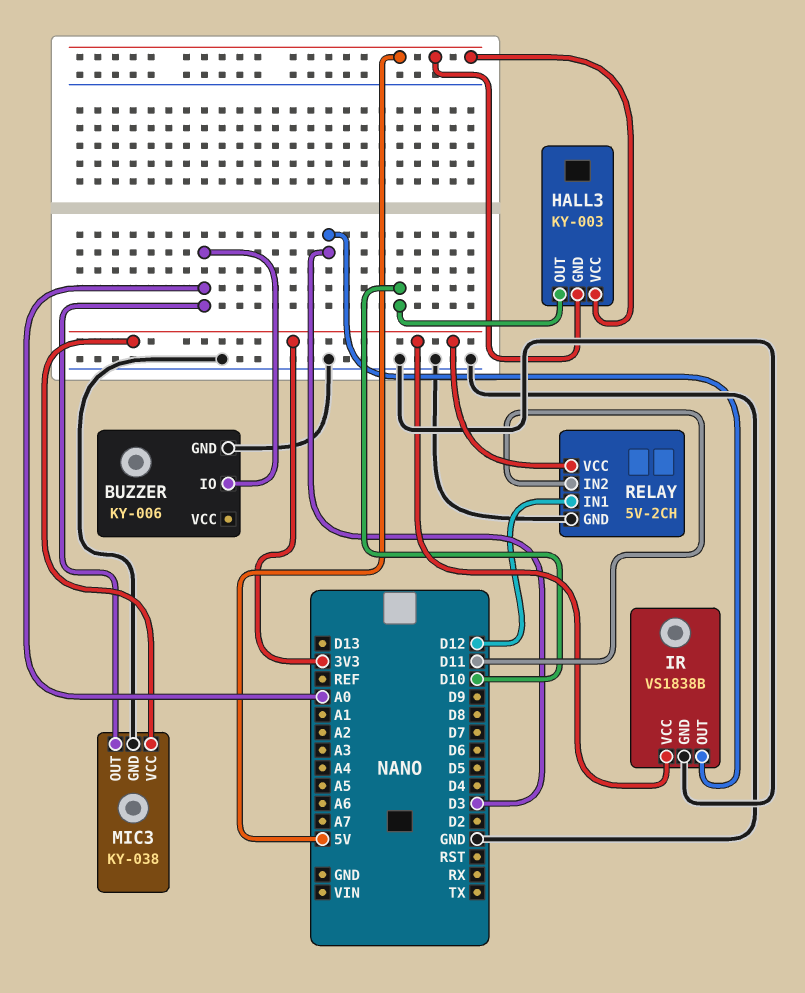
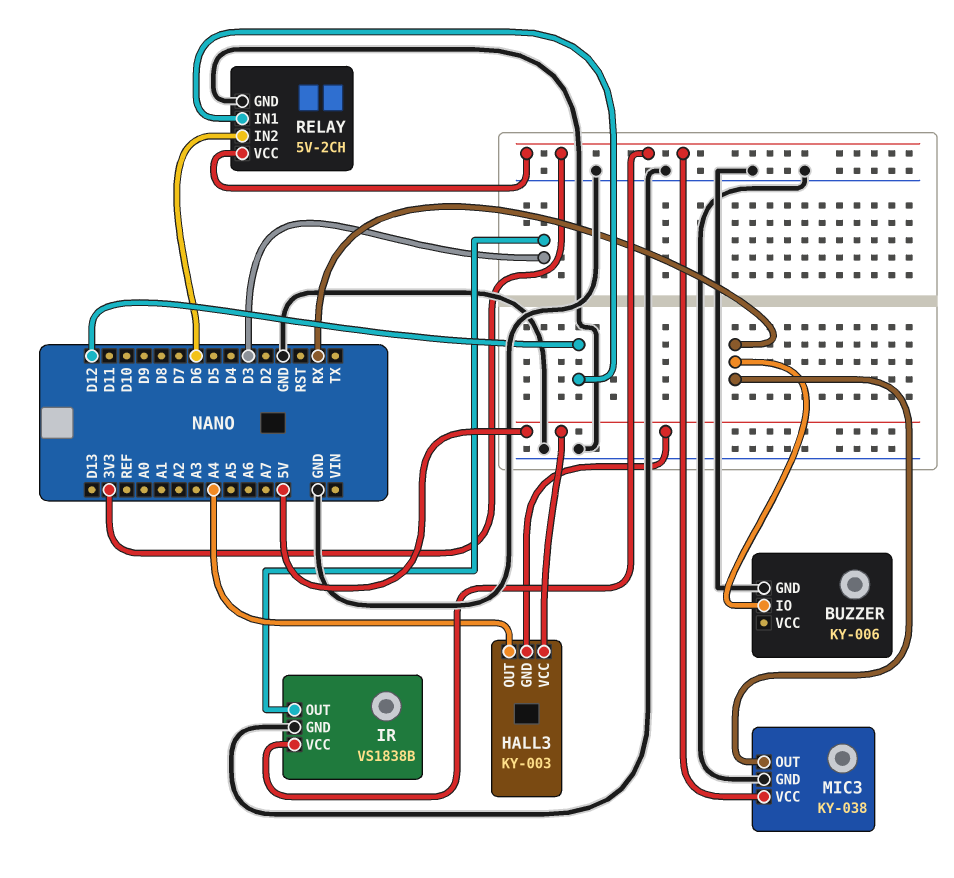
BUZZER pin IO: A0 -> RX
HALL3 pin OUT: D10 -> A4
MIC3 pin OUT: A0 -> RX
RELAY pin IN2: D11 -> D6

